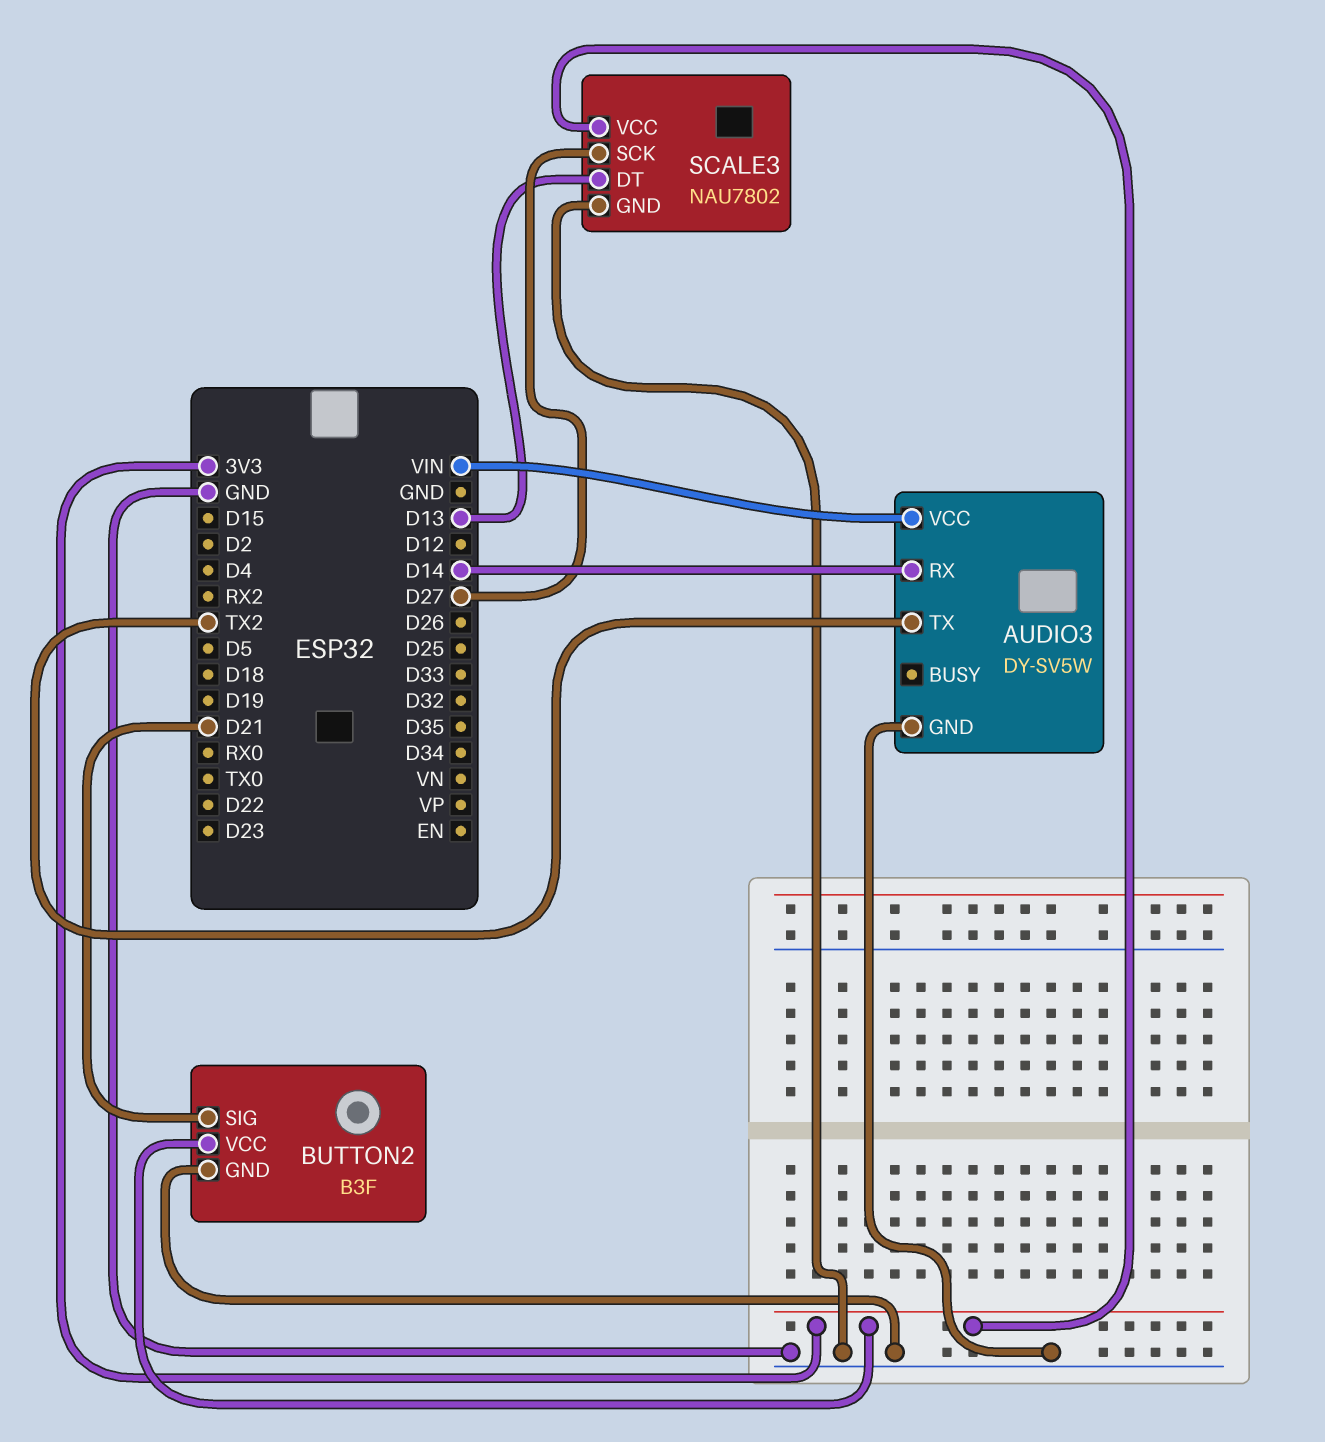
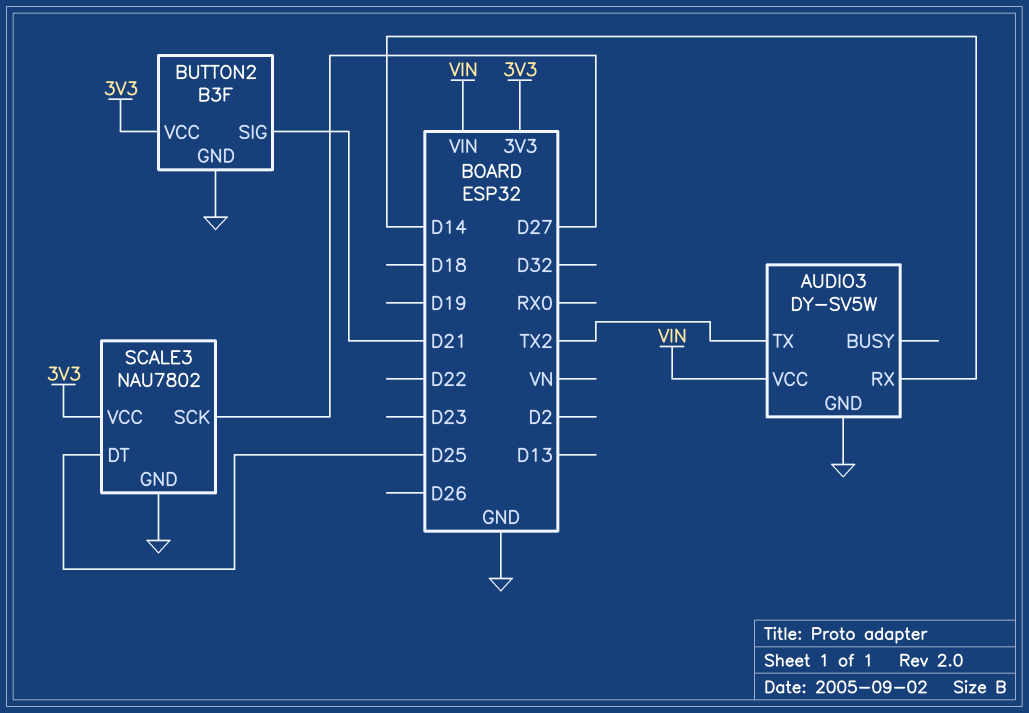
SCALE3 pin DT: D13 -> D25

